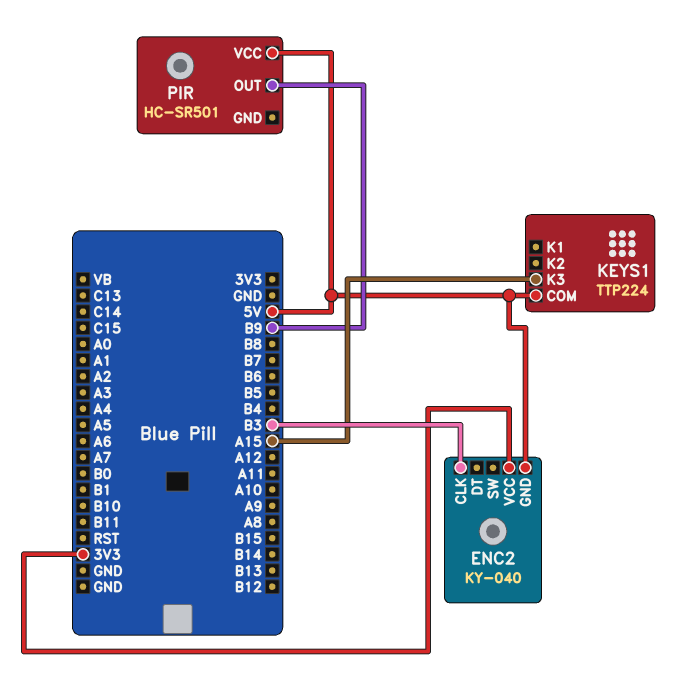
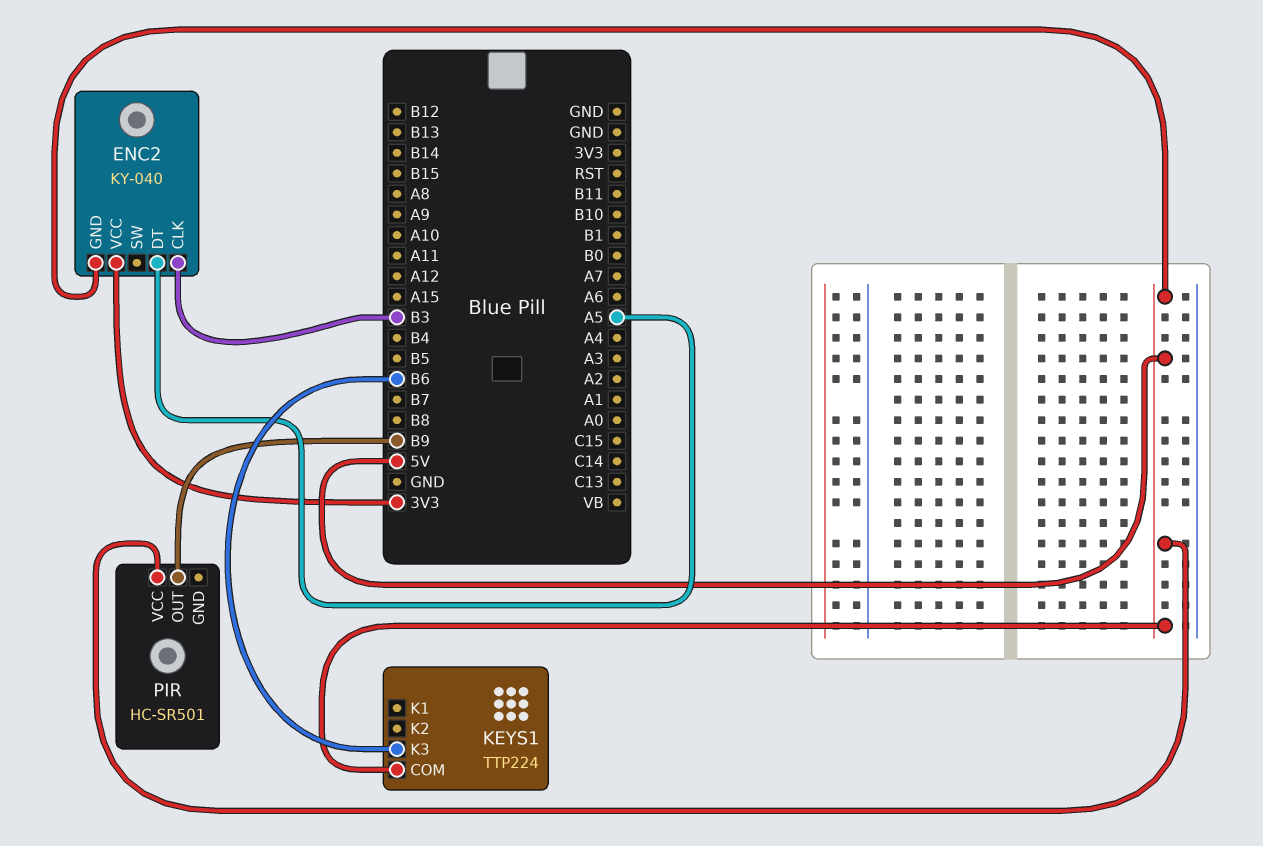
ENC2 pin DT: none -> A5
KEYS1 pin K3: A15 -> B6

